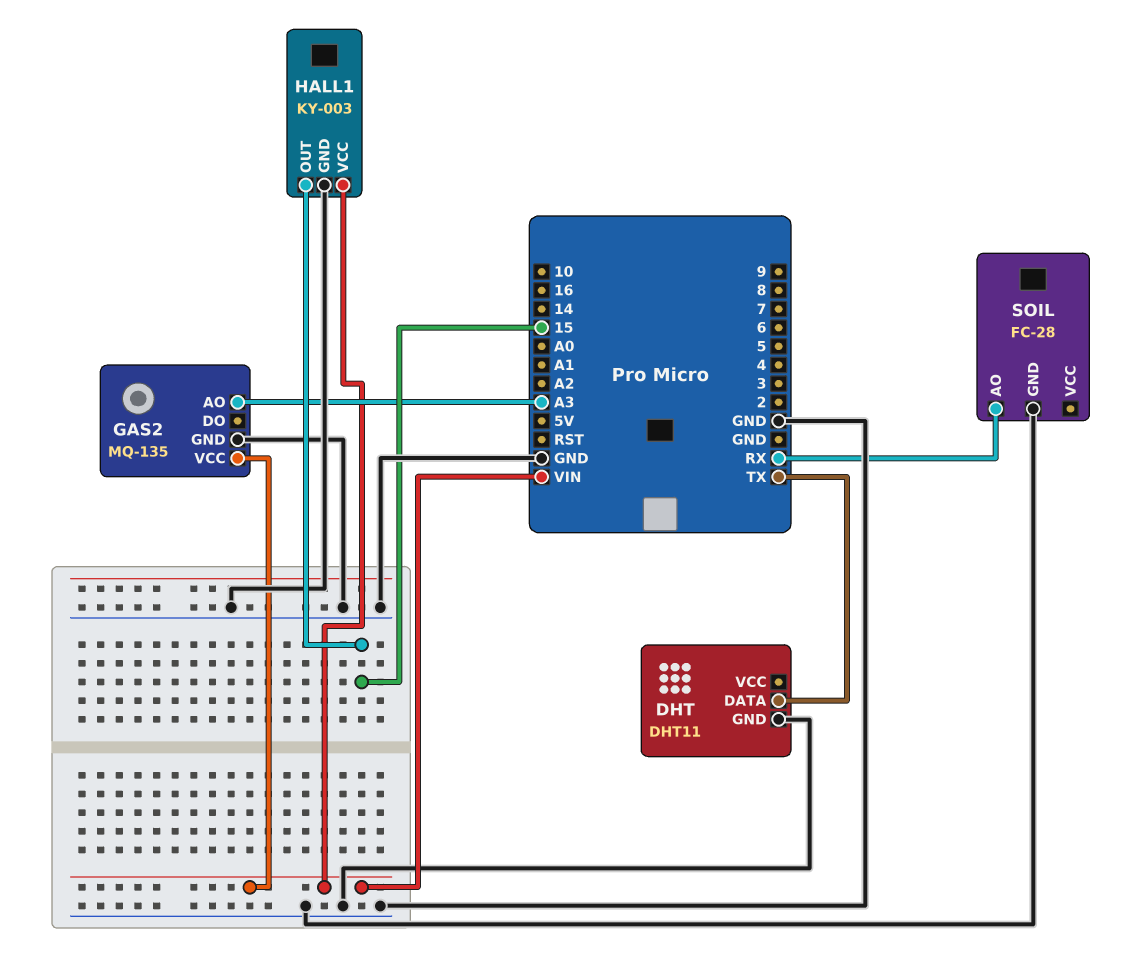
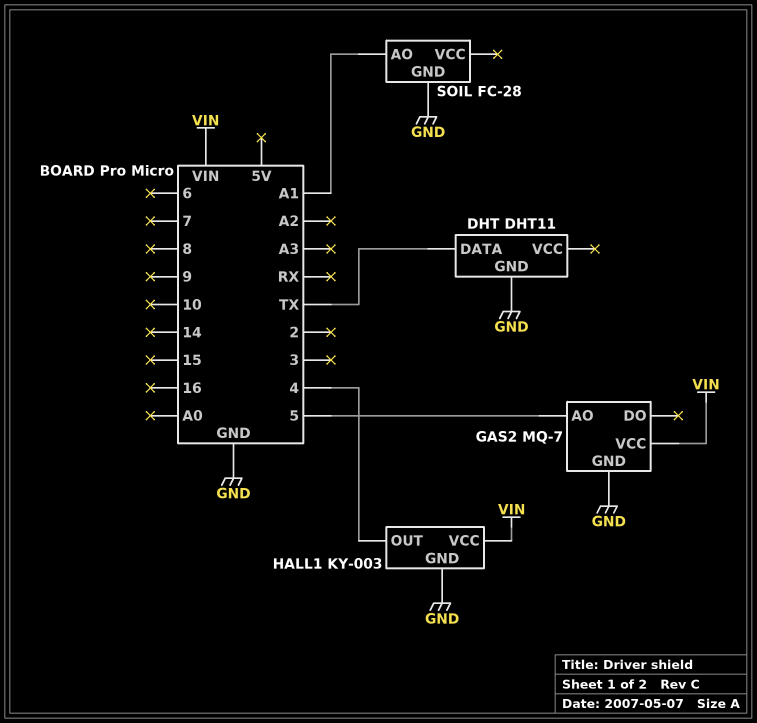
GAS2: MQ-135 -> MQ-7
GAS2 pin AO: A3 -> 5
HALL1 pin OUT: 15 -> 4
SOIL pin AO: RX -> A1

